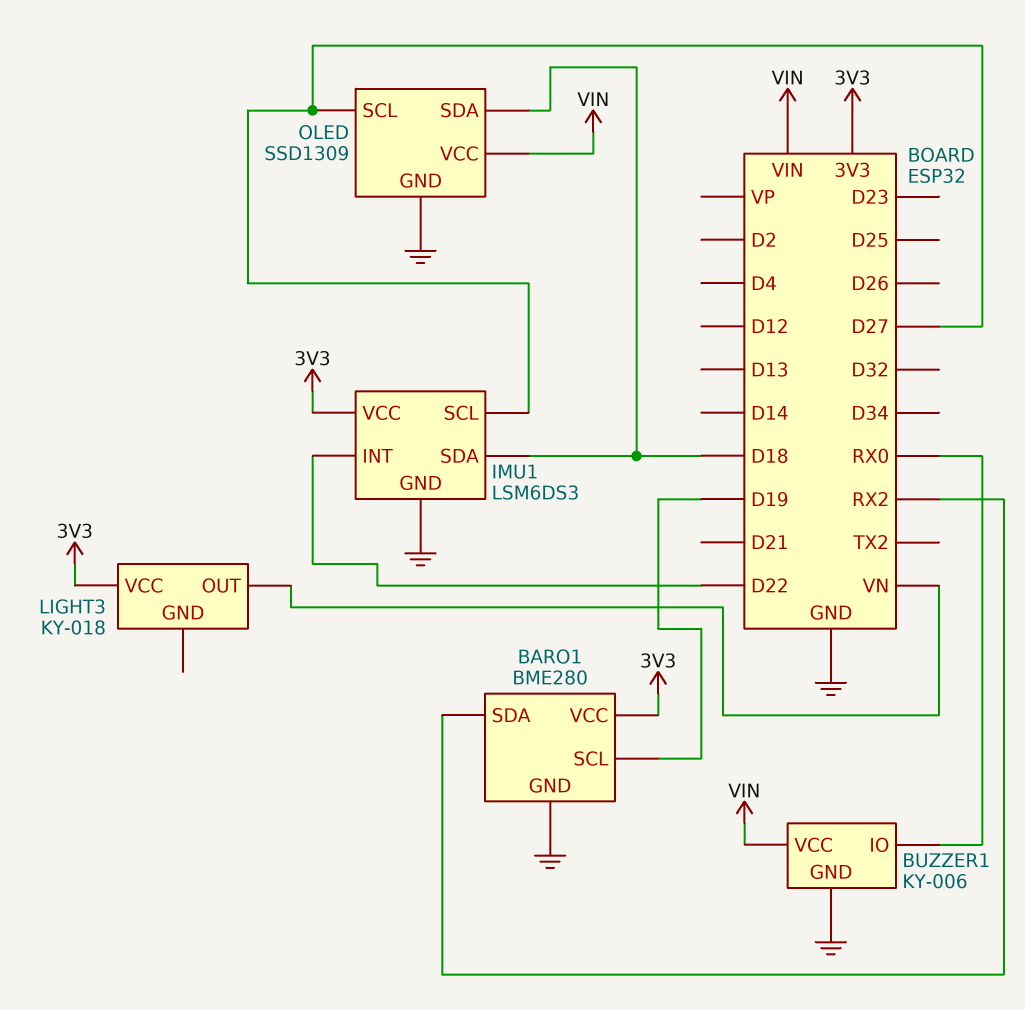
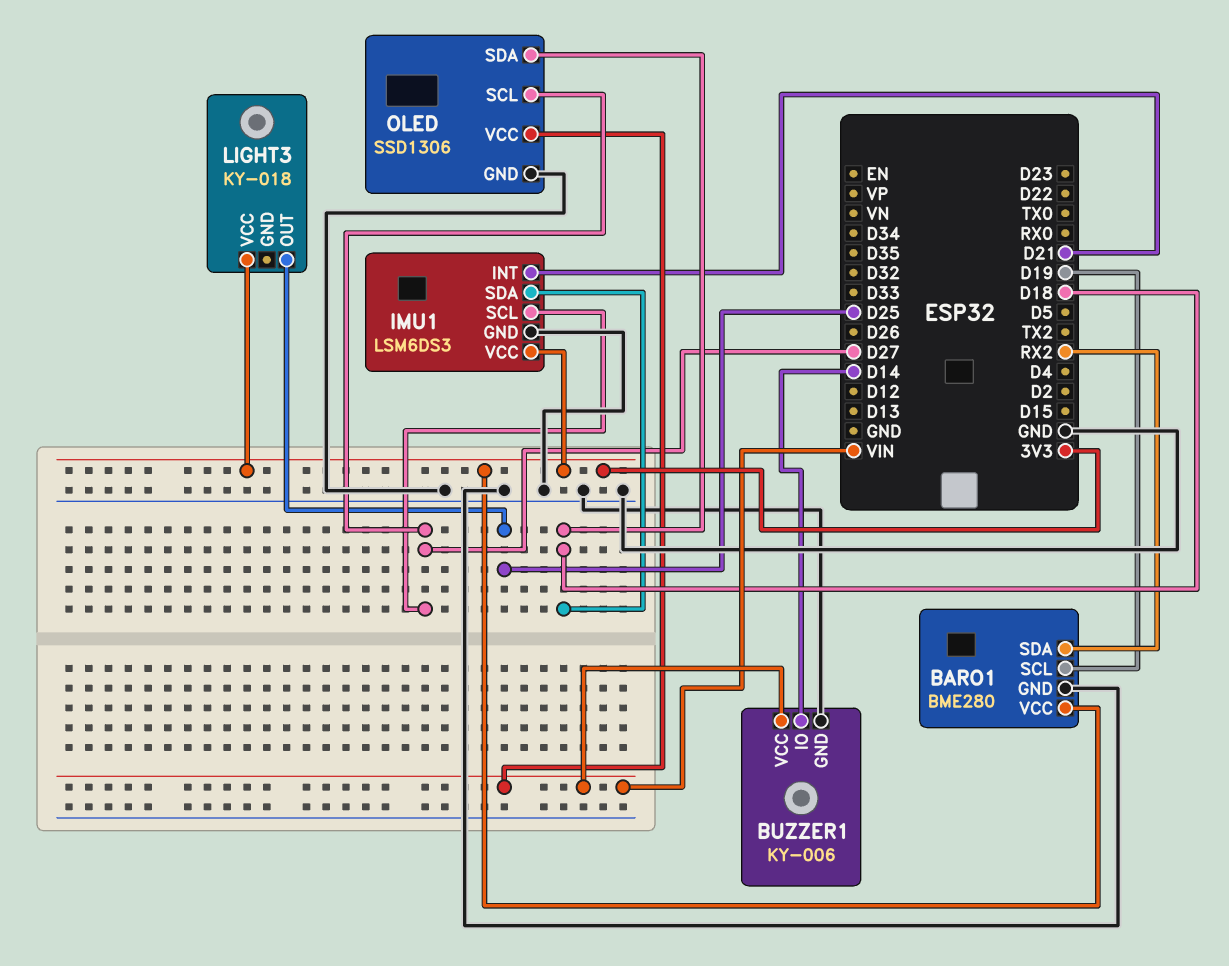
BUZZER1 pin IO: RX0 -> D14
IMU1 pin INT: D22 -> D21
LIGHT3 pin OUT: VN -> D25
OLED: SSD1309 -> SSD1306

